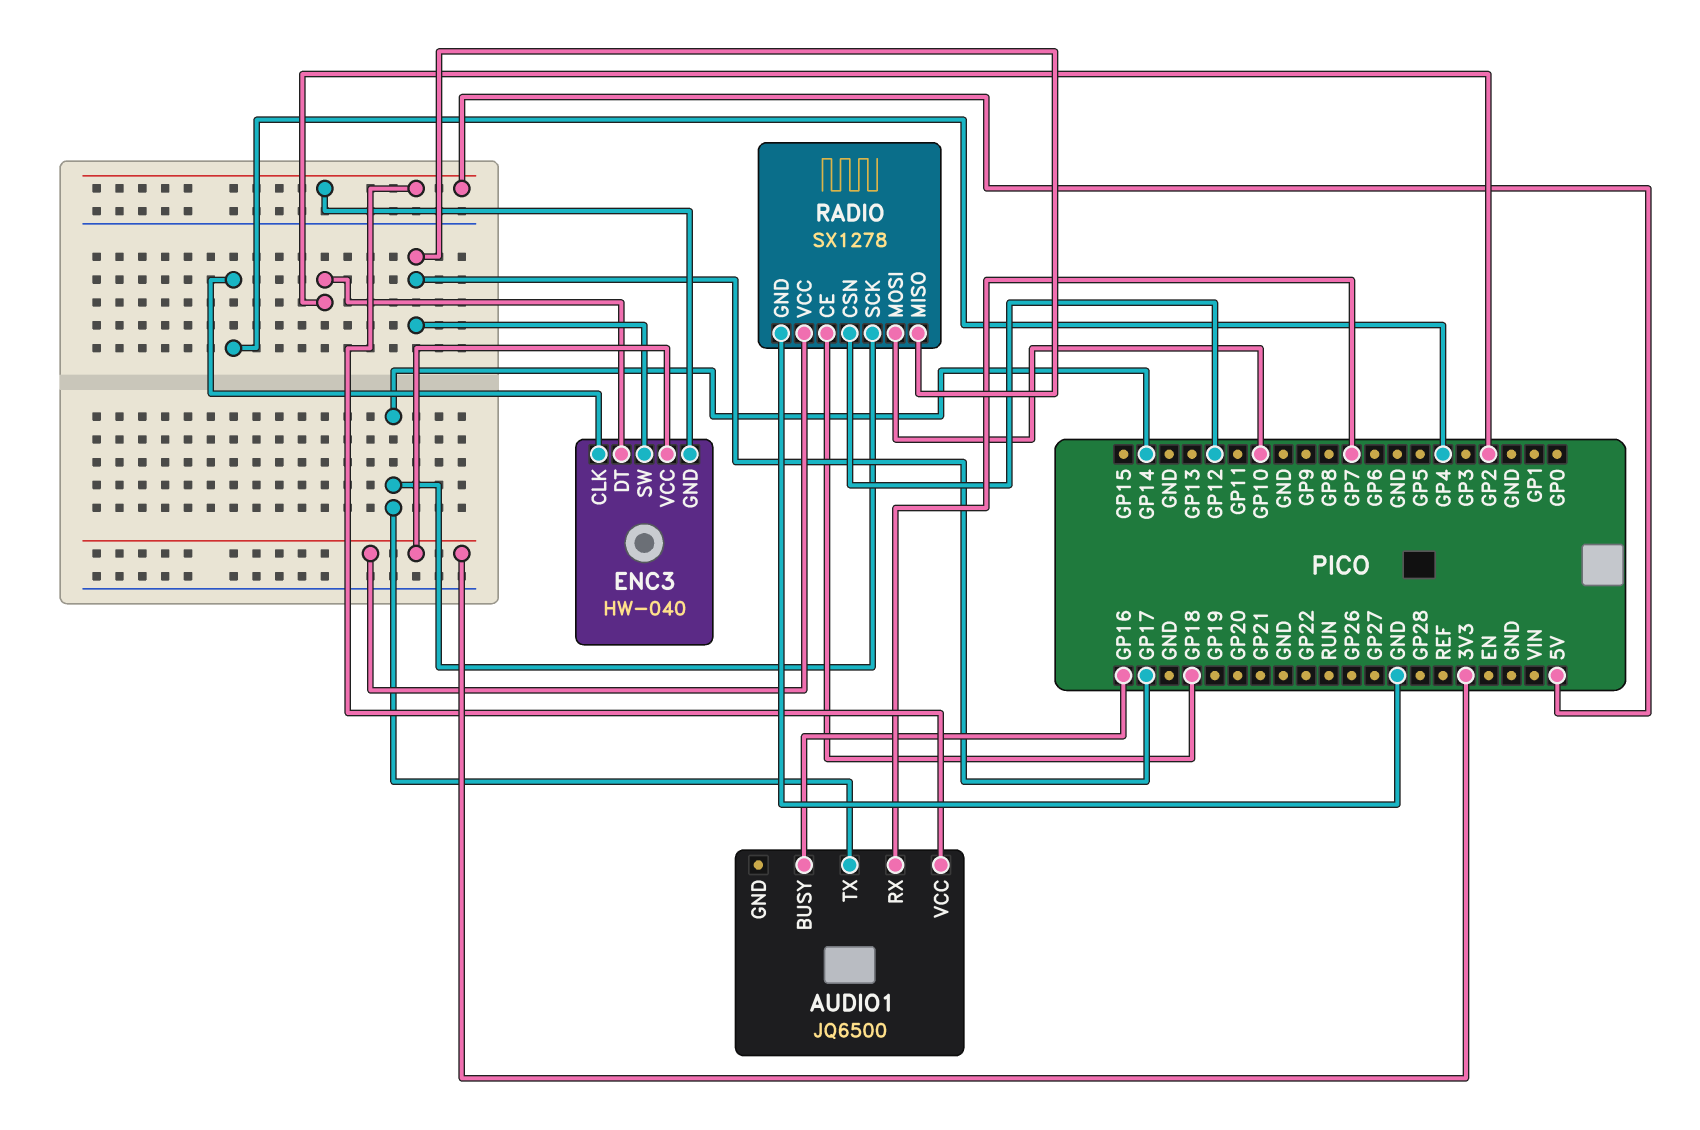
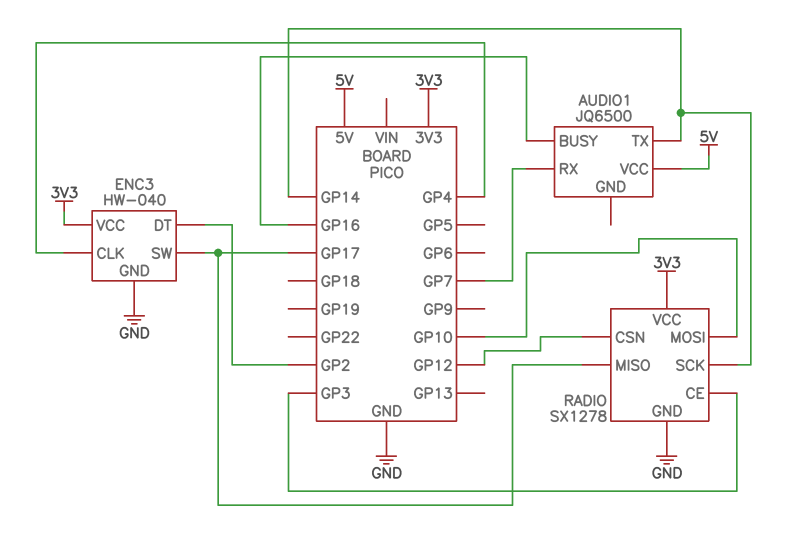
ENC3 pin GND: 5V -> GND
RADIO pin CE: GP18 -> GP3

